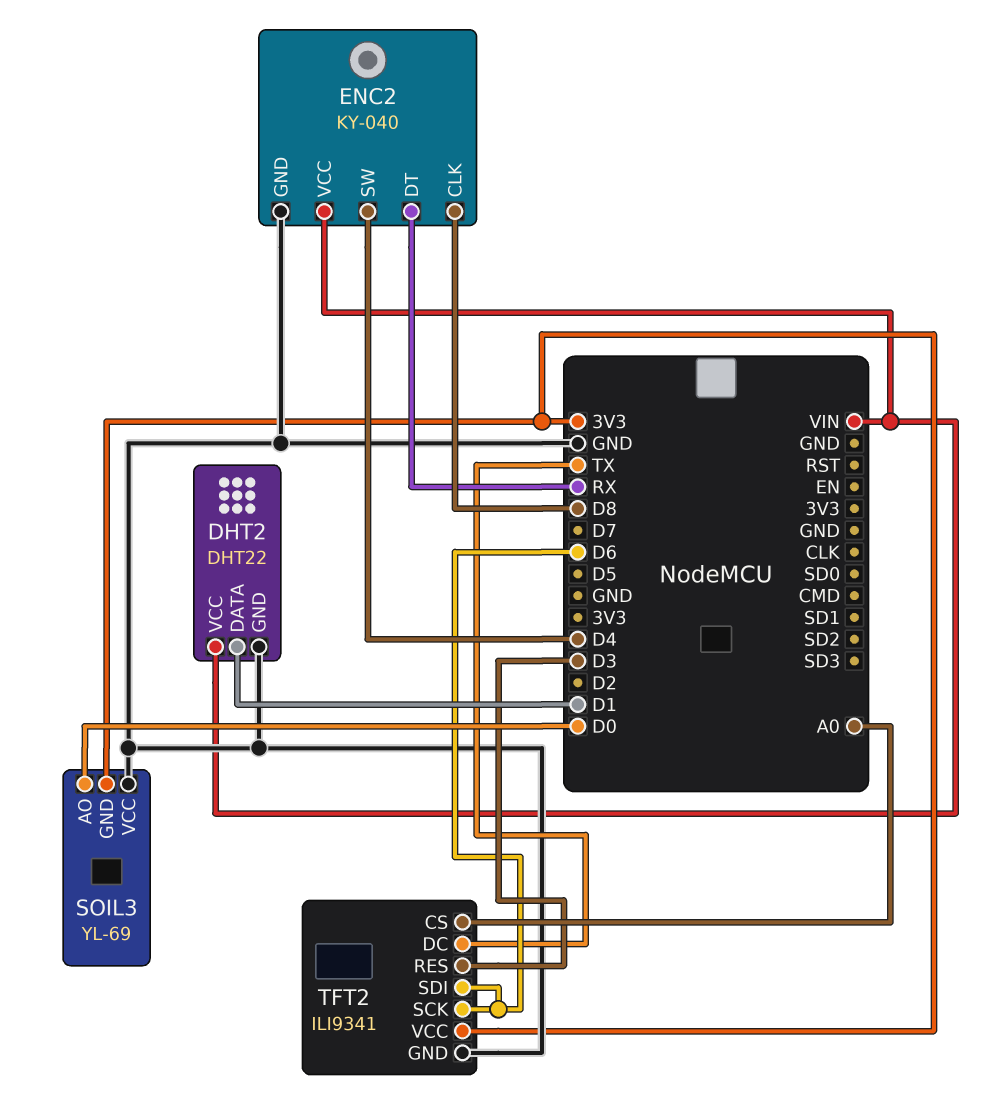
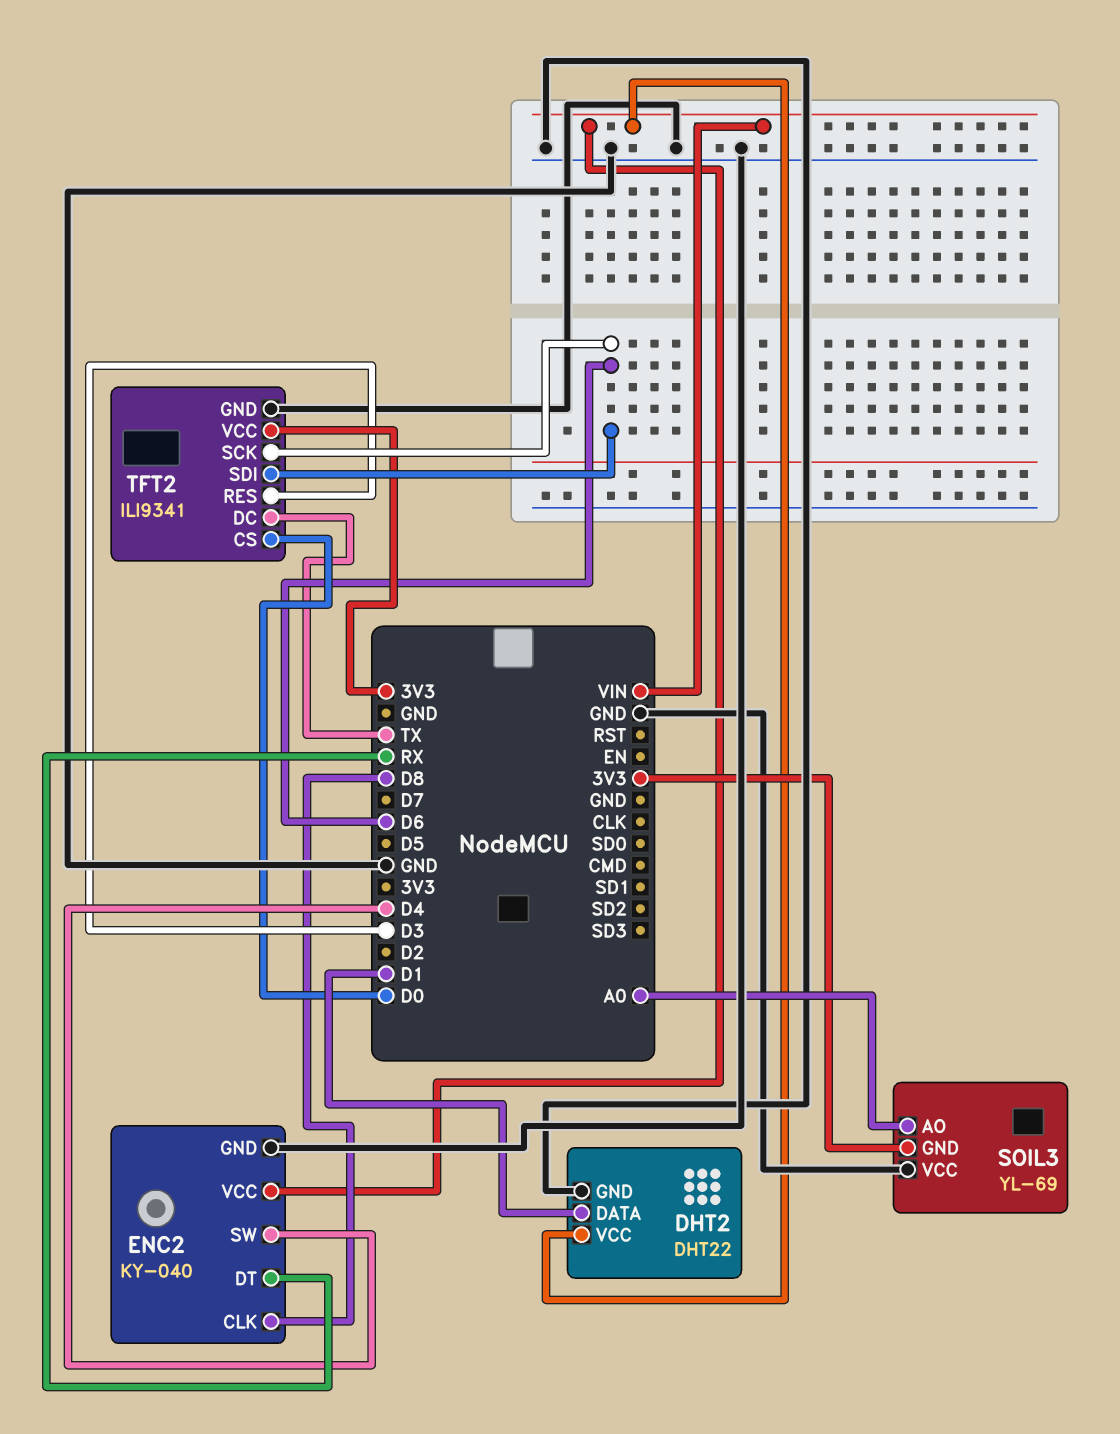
SOIL3 pin AO: D0 -> A0
TFT2 pin CS: A0 -> D0

